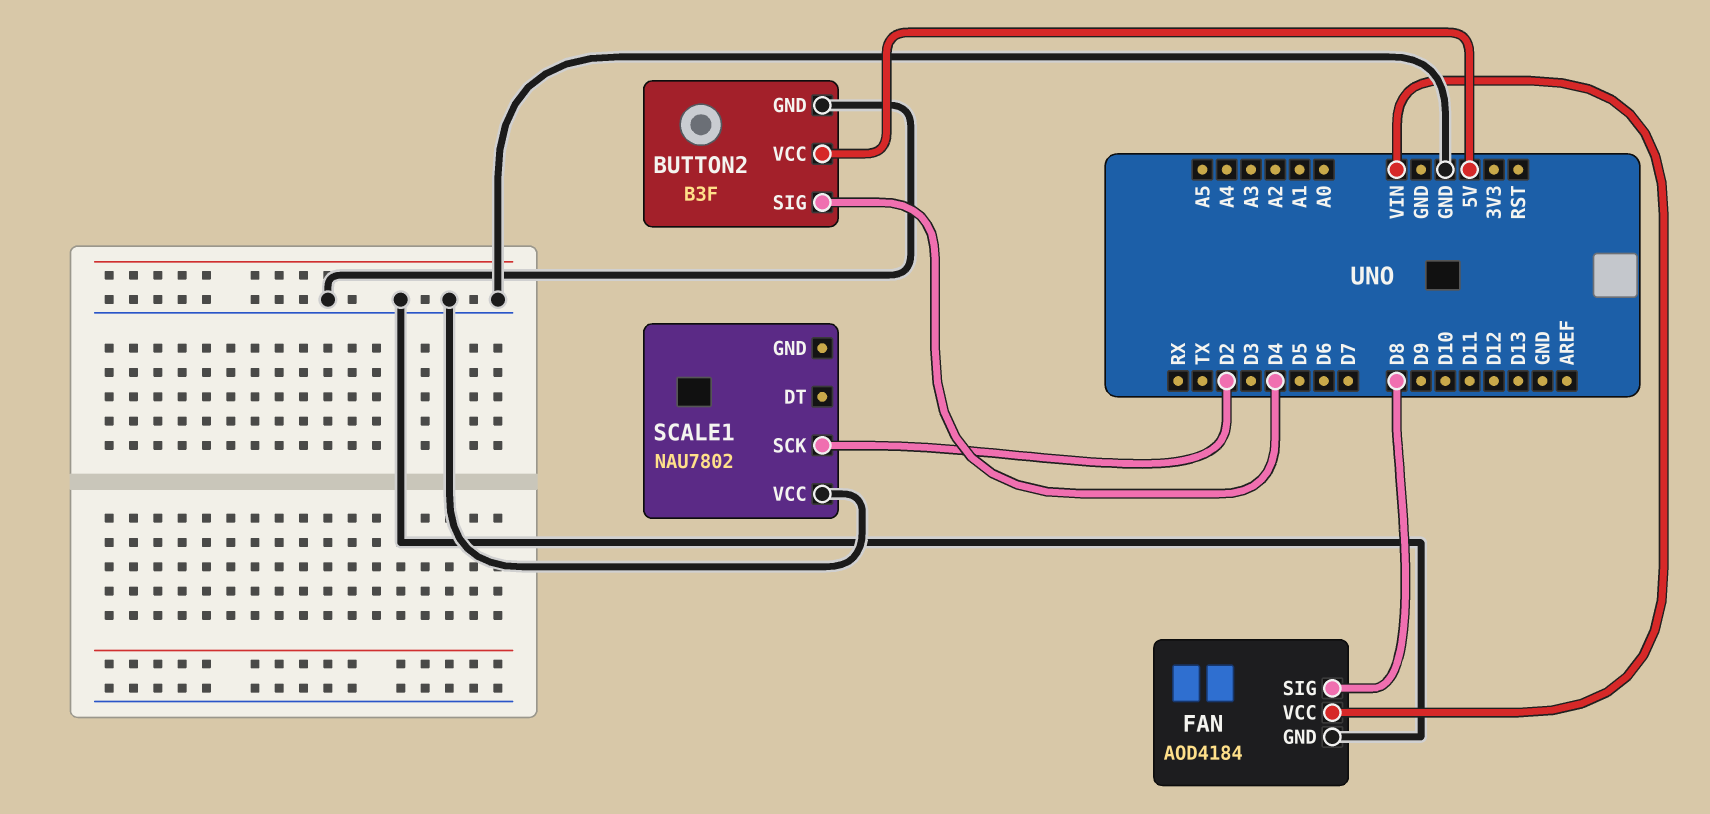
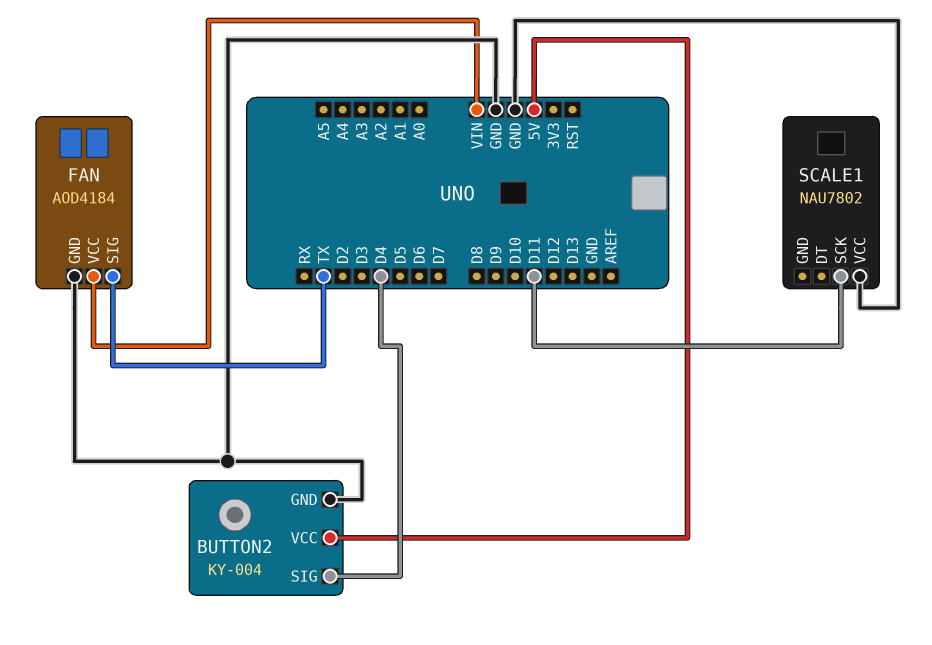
BUTTON2: B3F -> KY-004
FAN pin SIG: D8 -> TX
SCALE1 pin SCK: D2 -> D11

